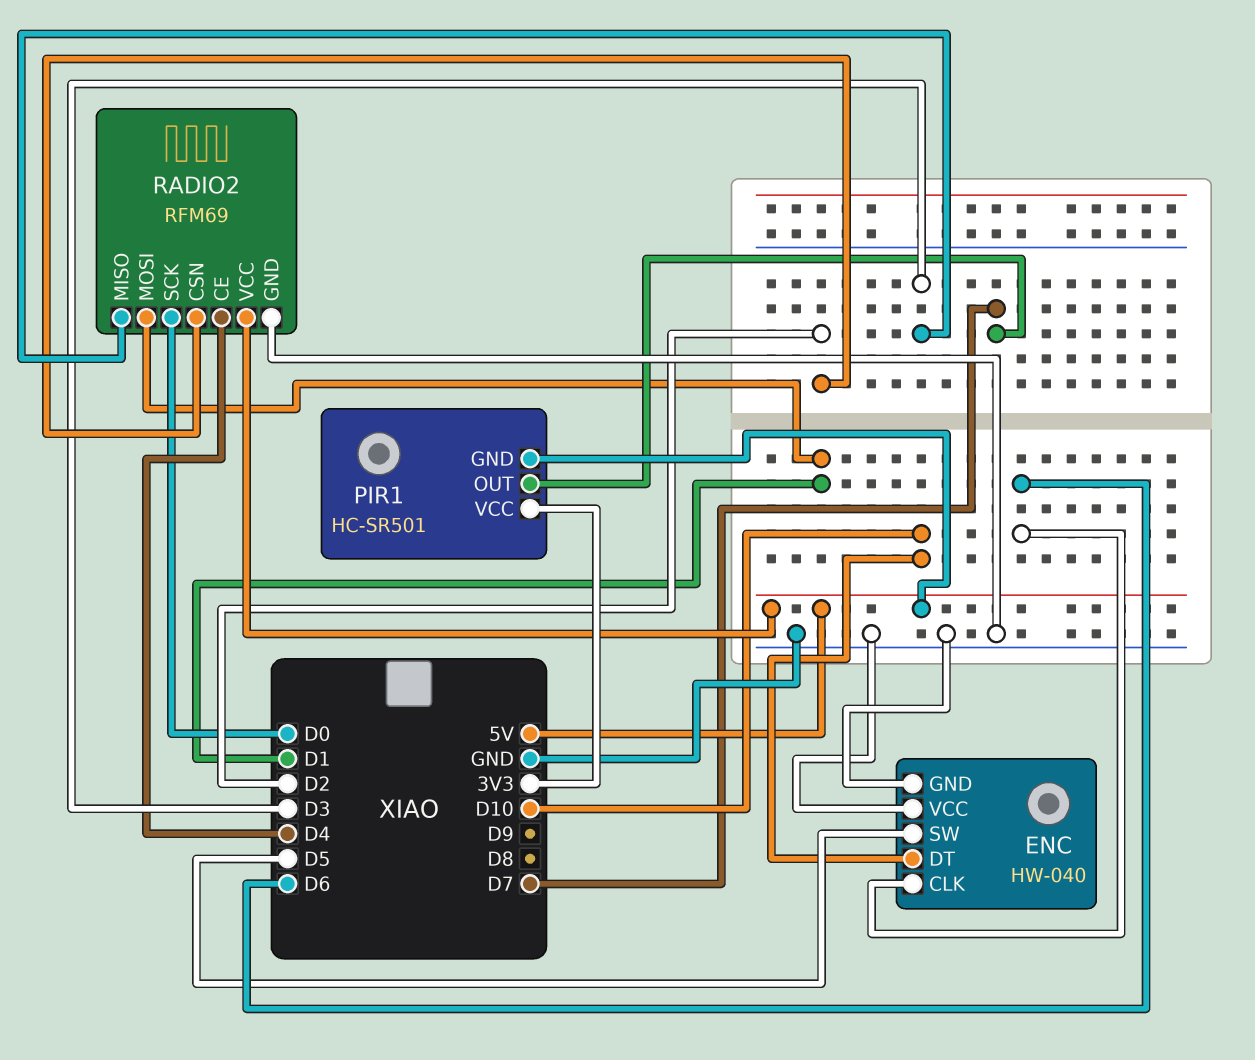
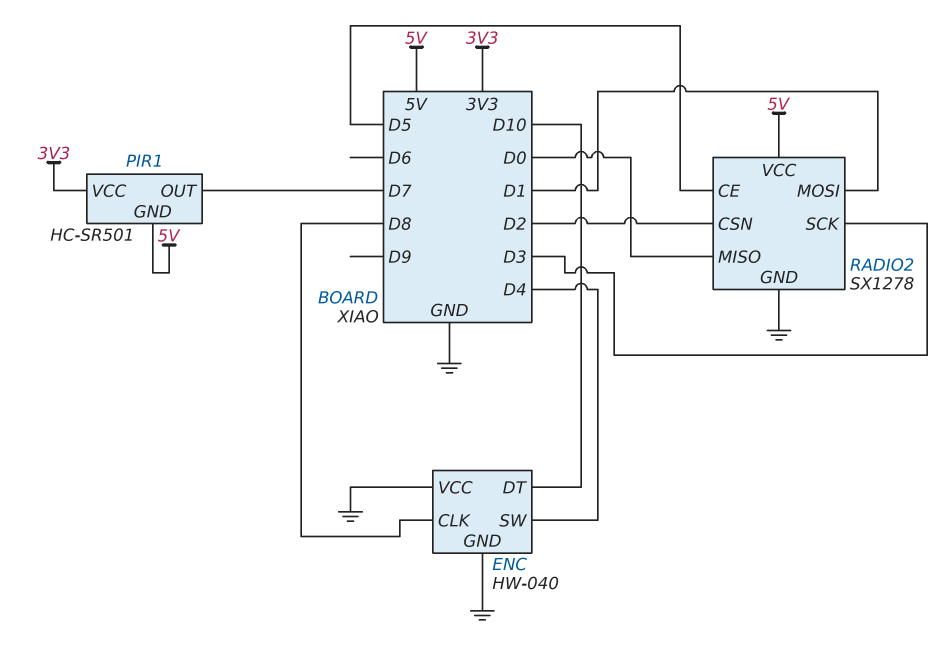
ENC pin CLK: D6 -> D8
ENC pin SW: D5 -> D4
RADIO2: RFM69 -> SX1278
RADIO2 pin CE: D4 -> D5
RADIO2 pin MISO: D3 -> D0
RADIO2 pin SCK: D0 -> D3

